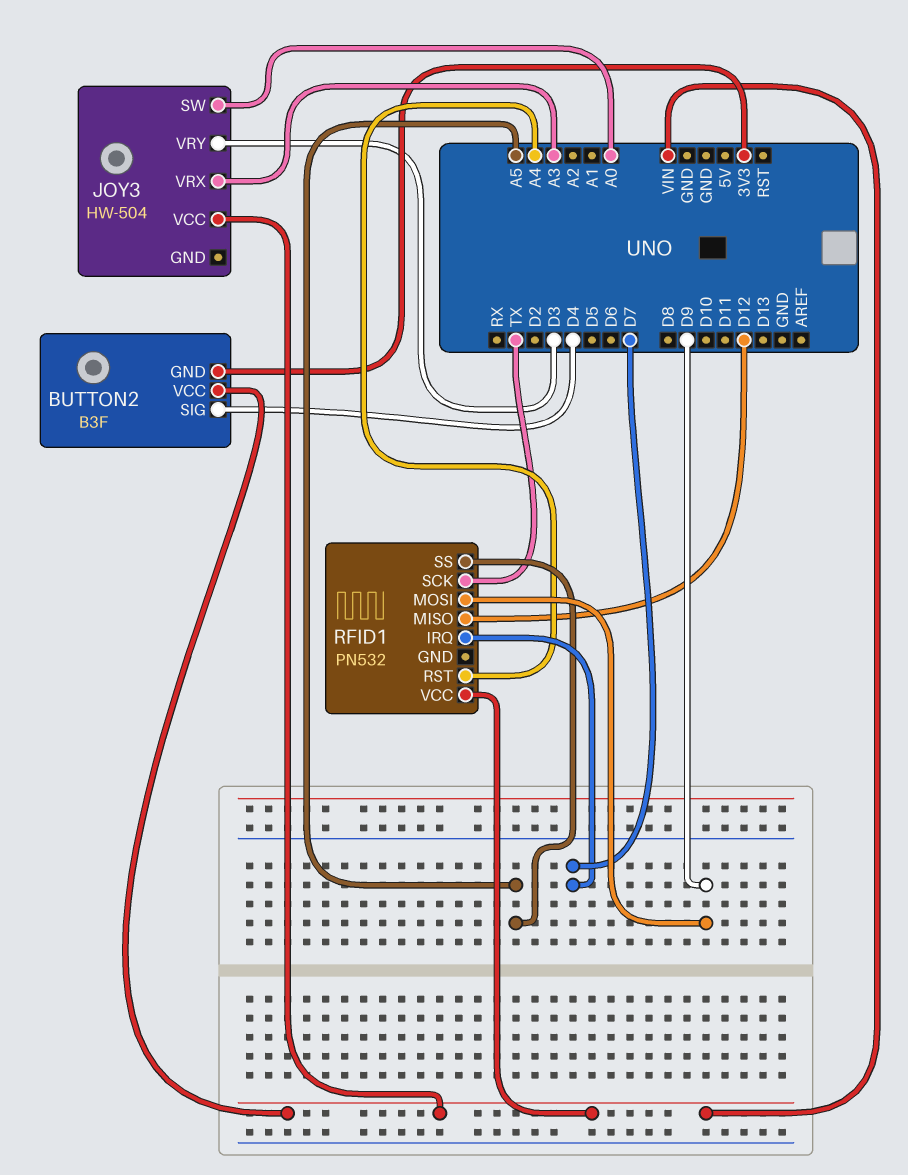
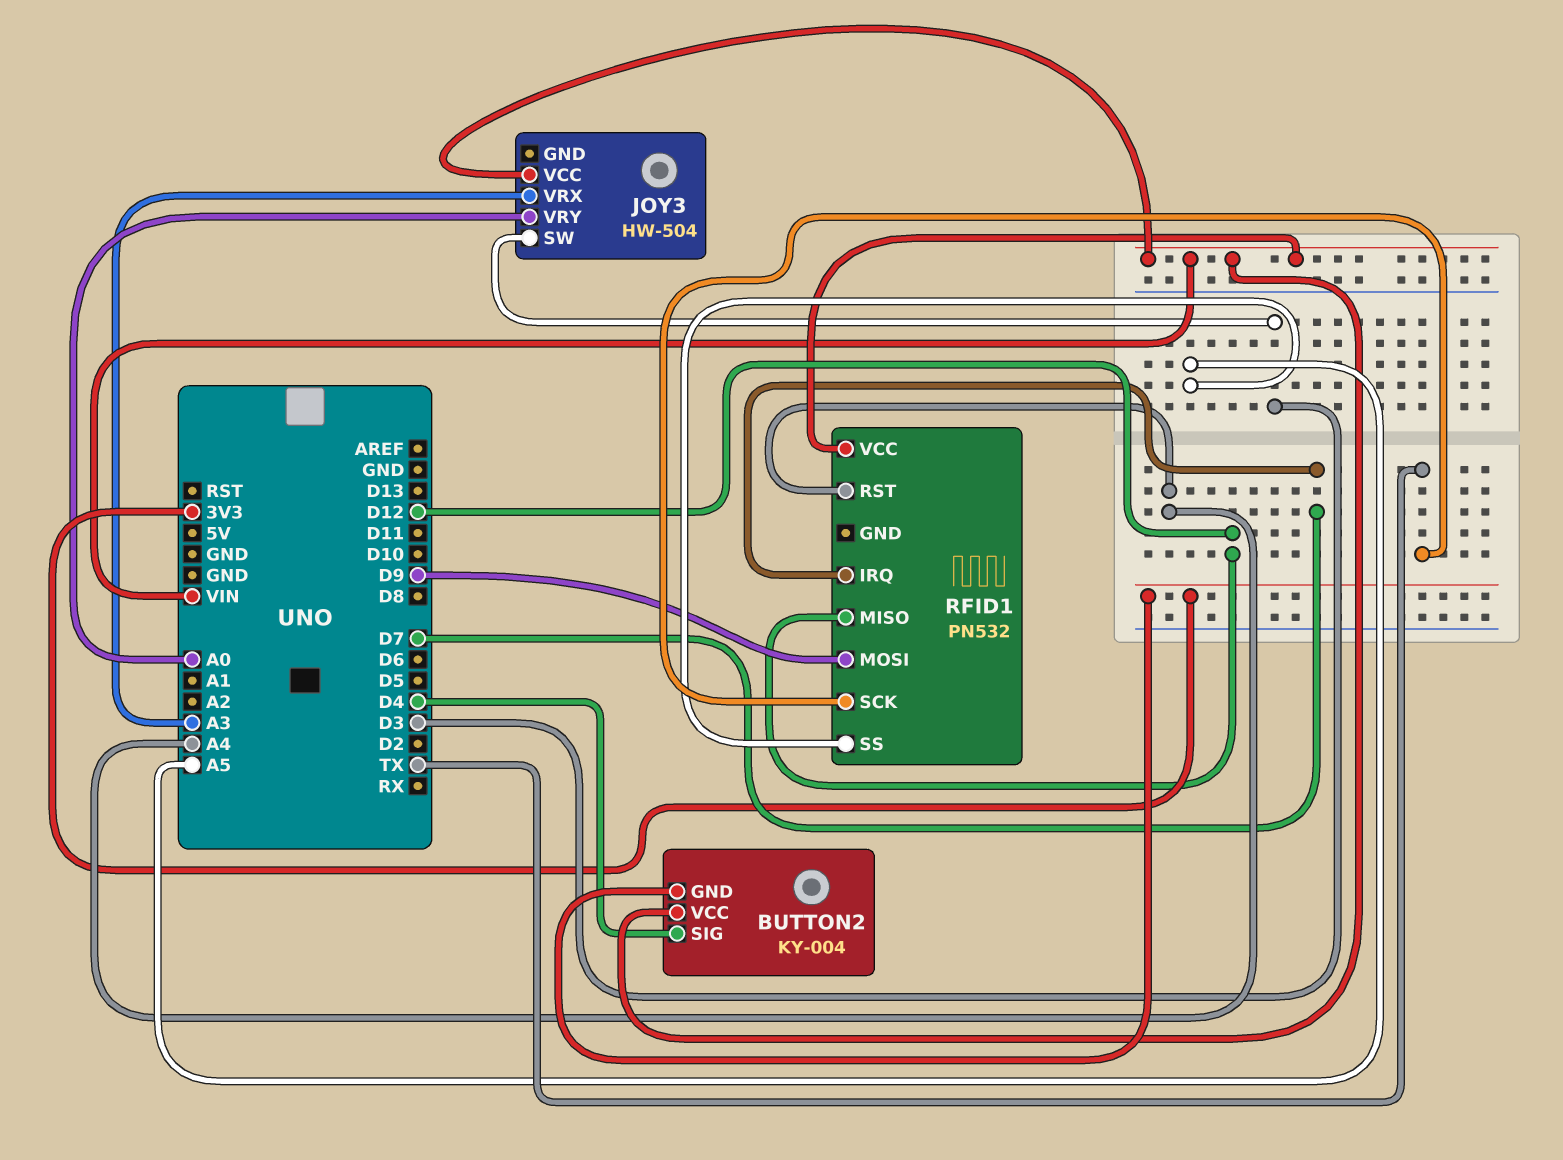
BUTTON2: B3F -> KY-004
JOY3 pin SW: A0 -> D3
JOY3 pin VRY: D3 -> A0

